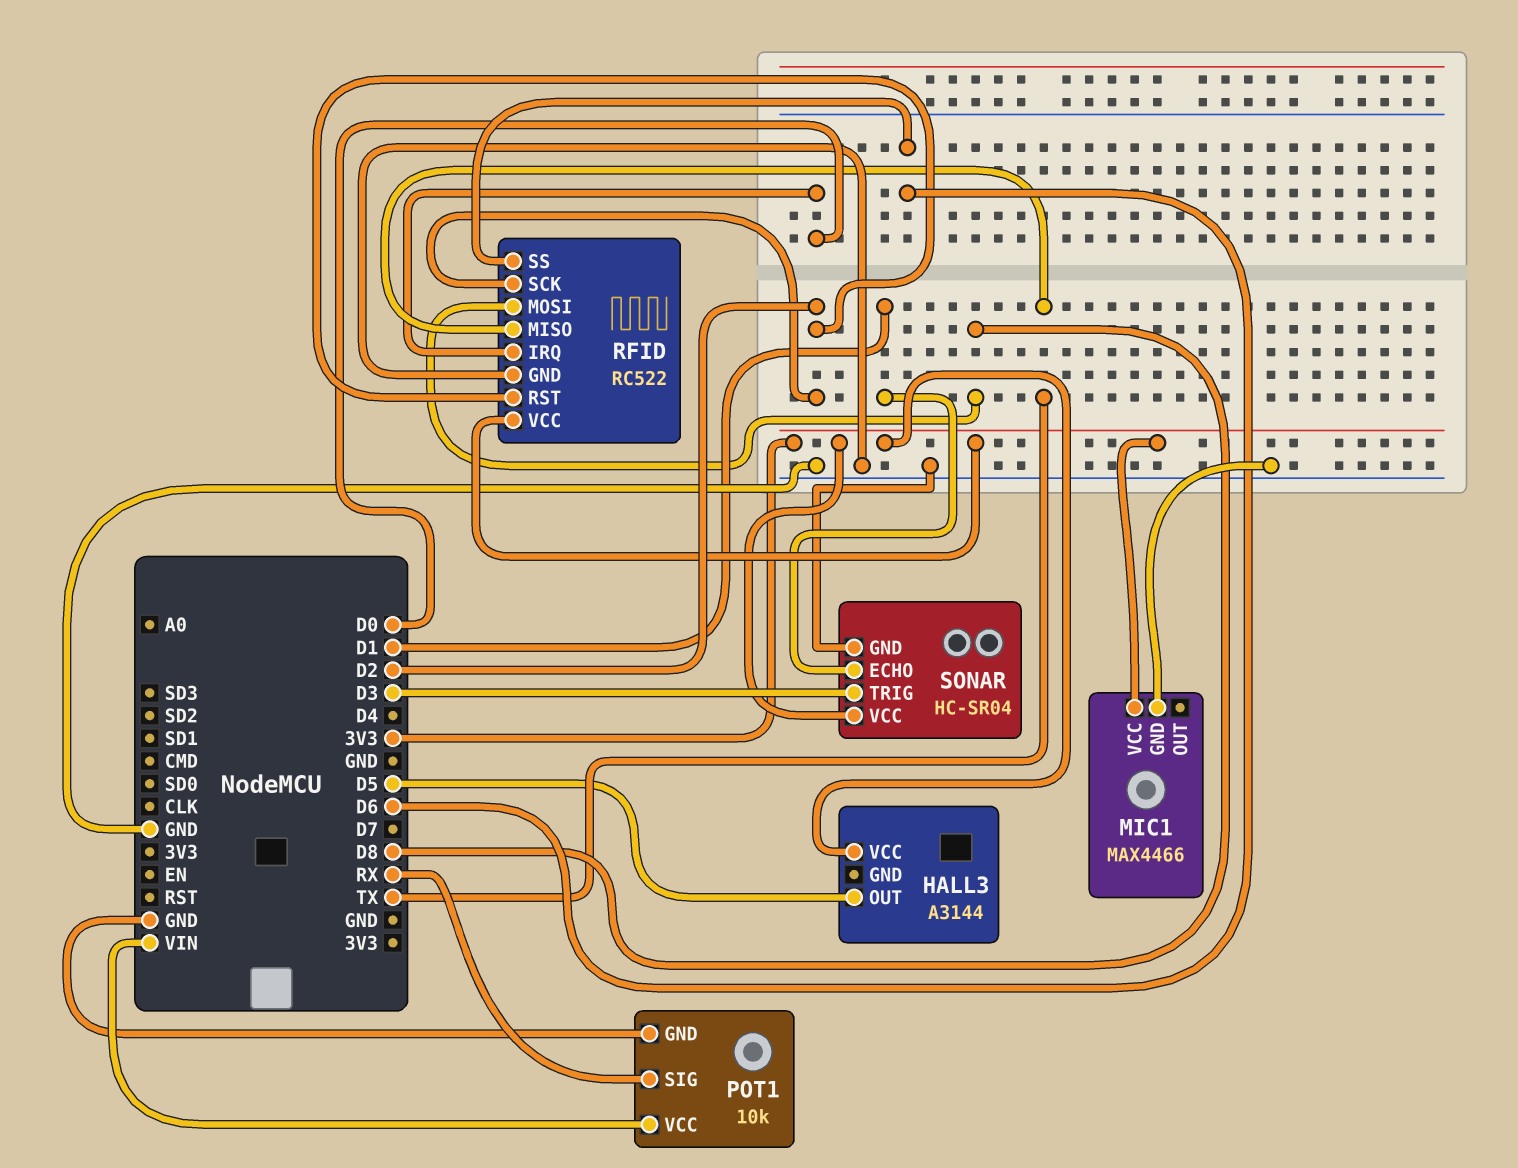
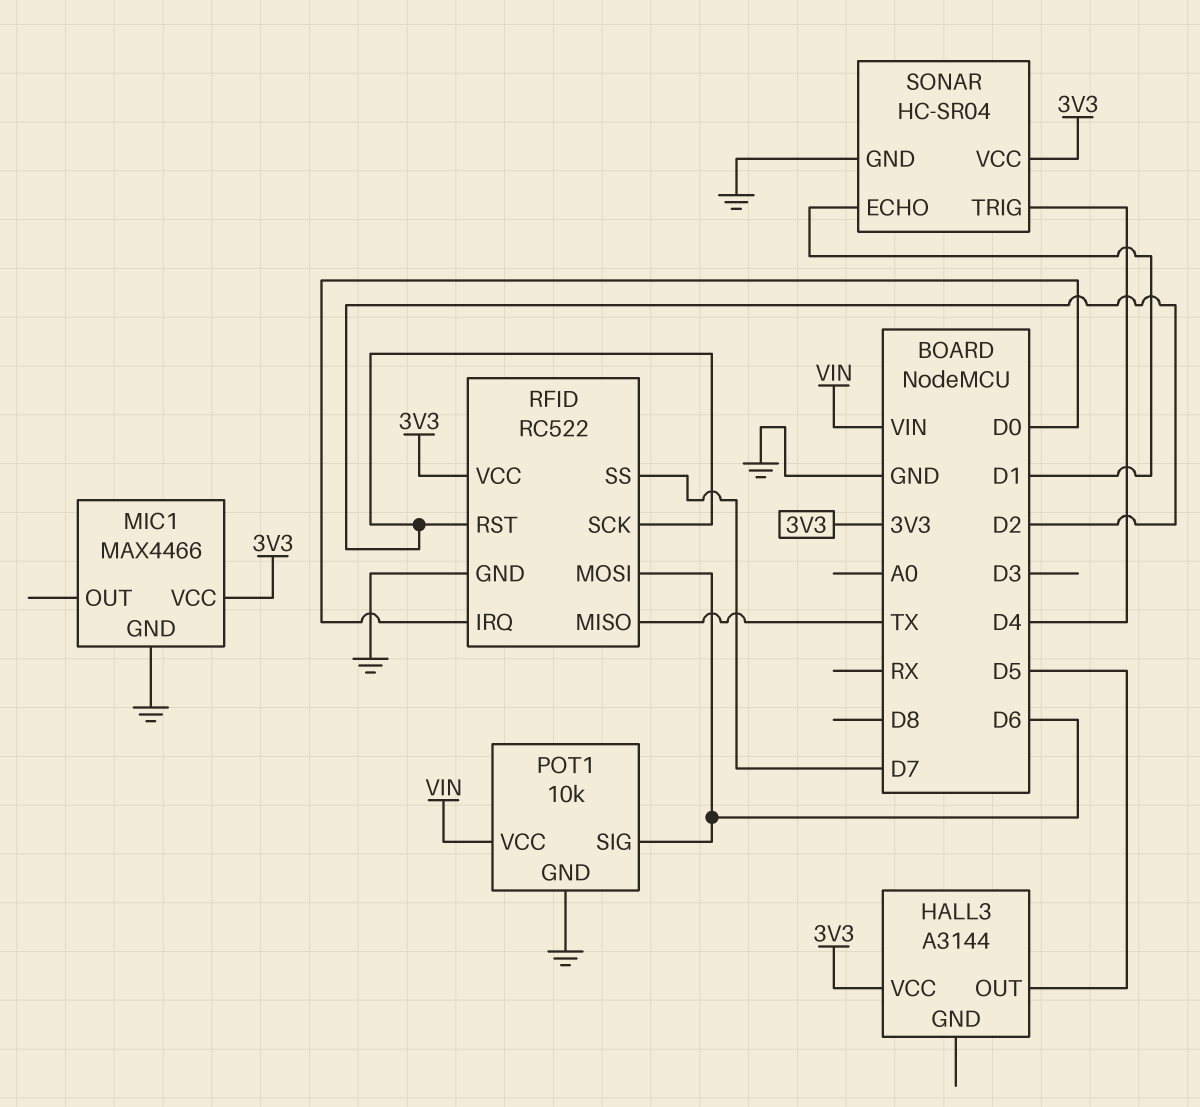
POT1 pin SIG: RX -> D6
RFID pin MOSI: D8 -> D6
RFID pin SS: D6 -> D7
SONAR pin TRIG: D3 -> D4

